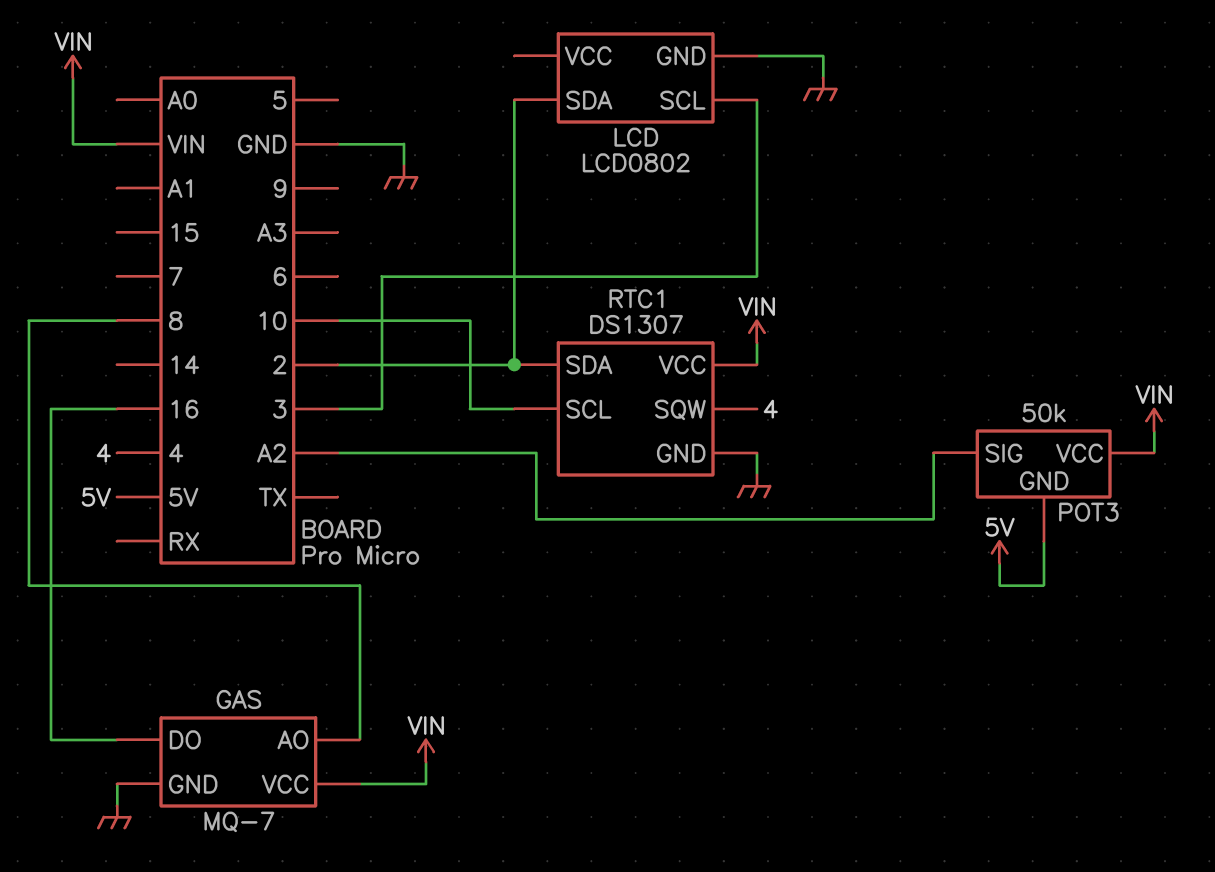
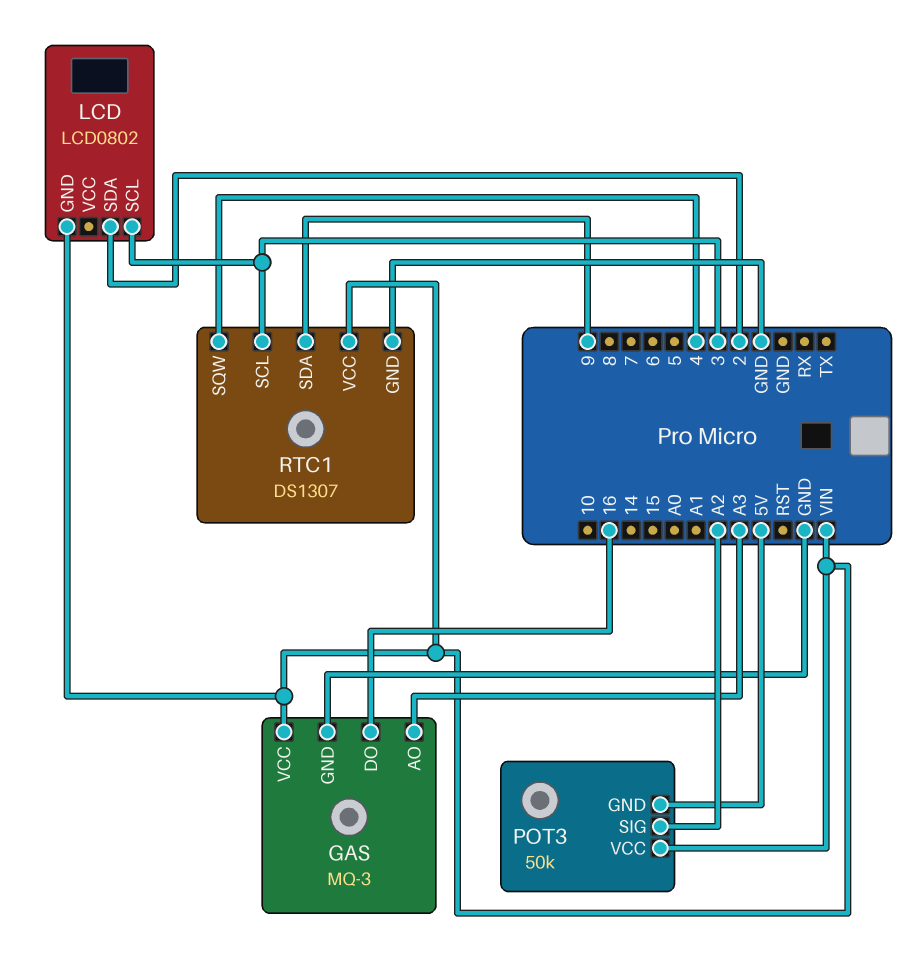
GAS: MQ-7 -> MQ-3
GAS pin AO: 8 -> A3
LCD pin GND: GND -> VIN
RTC1 pin SCL: 10 -> 3
RTC1 pin SDA: 2 -> 9

